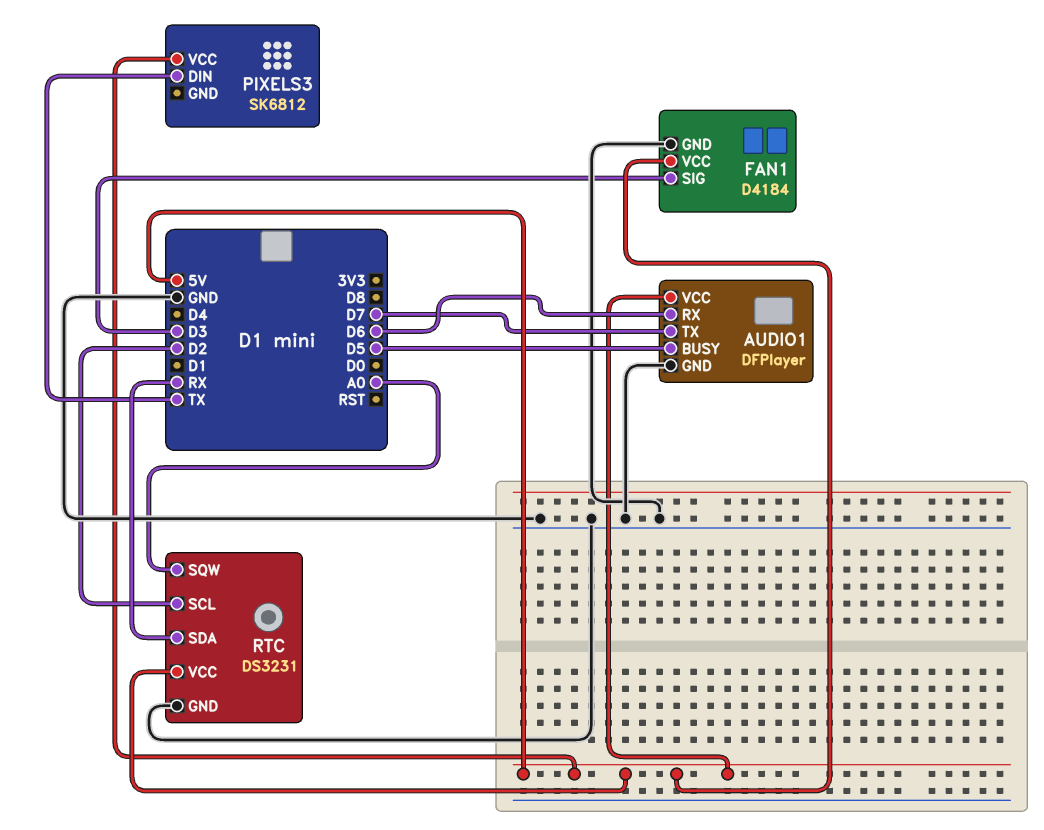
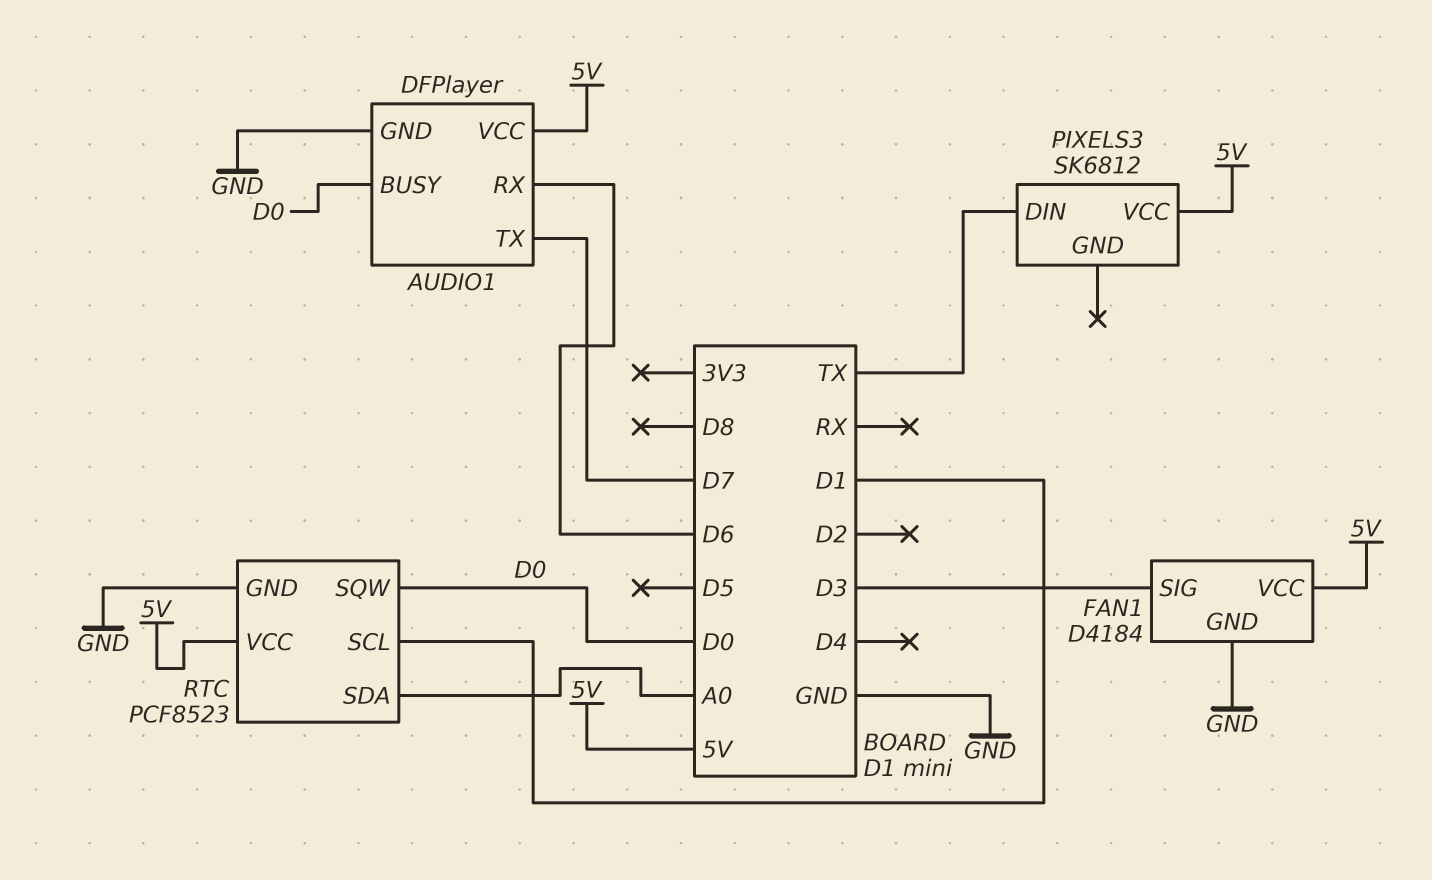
AUDIO1 pin BUSY: D5 -> D0
RTC: DS3231 -> PCF8523
RTC pin SCL: D2 -> D1
RTC pin SDA: RX -> A0
RTC pin SQW: A0 -> D0

